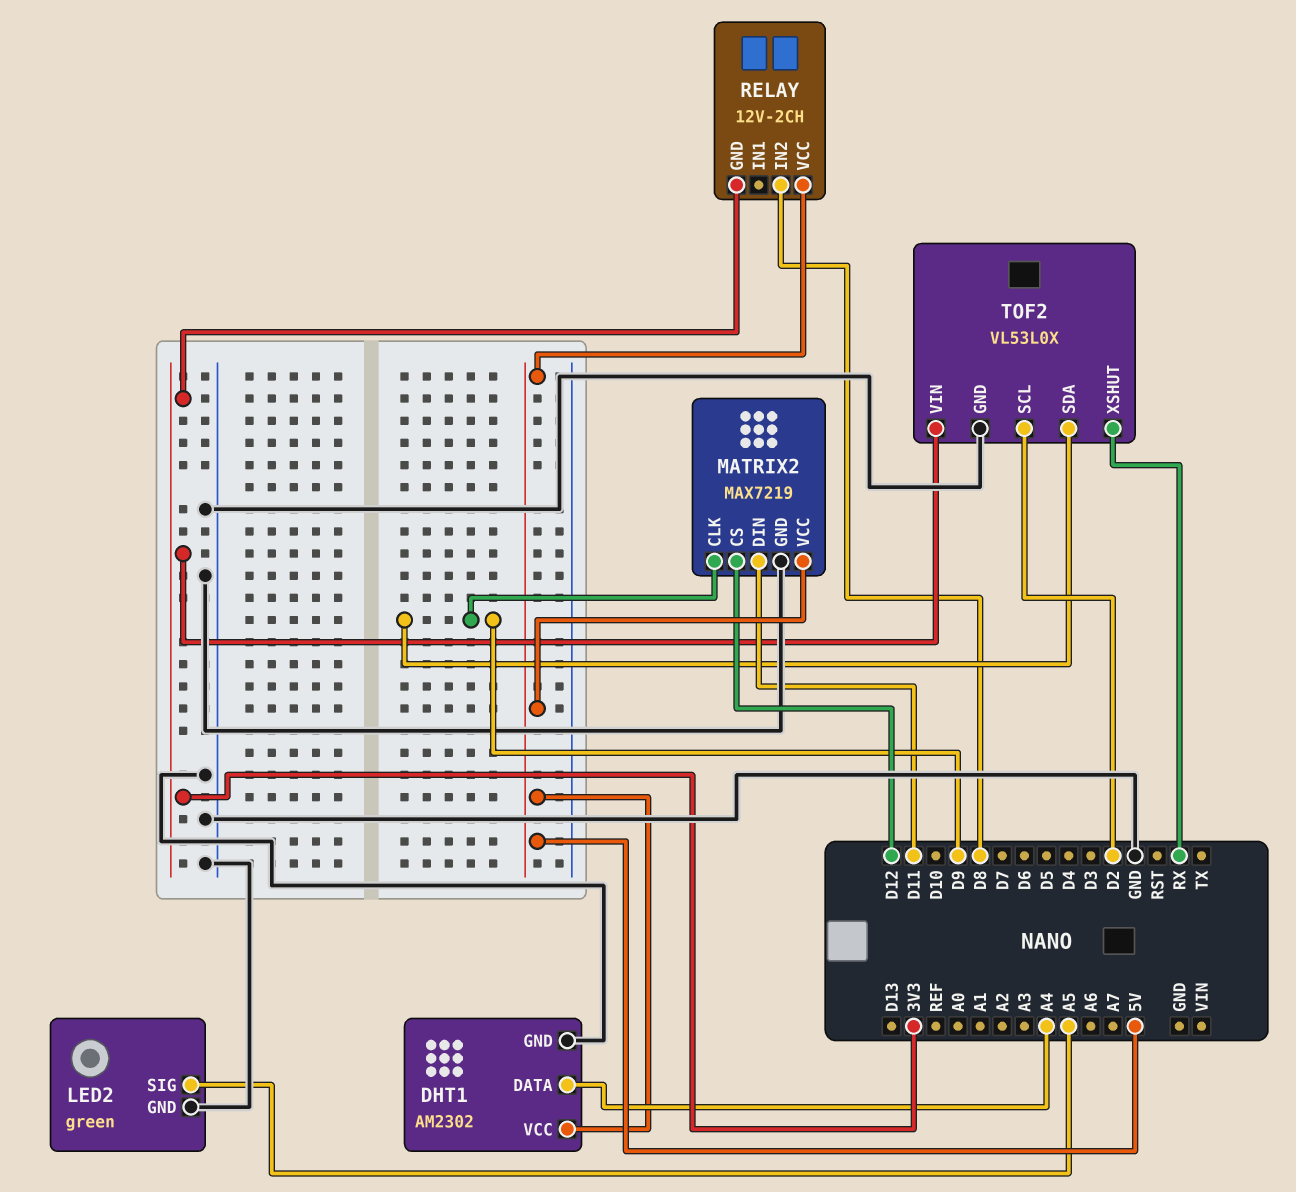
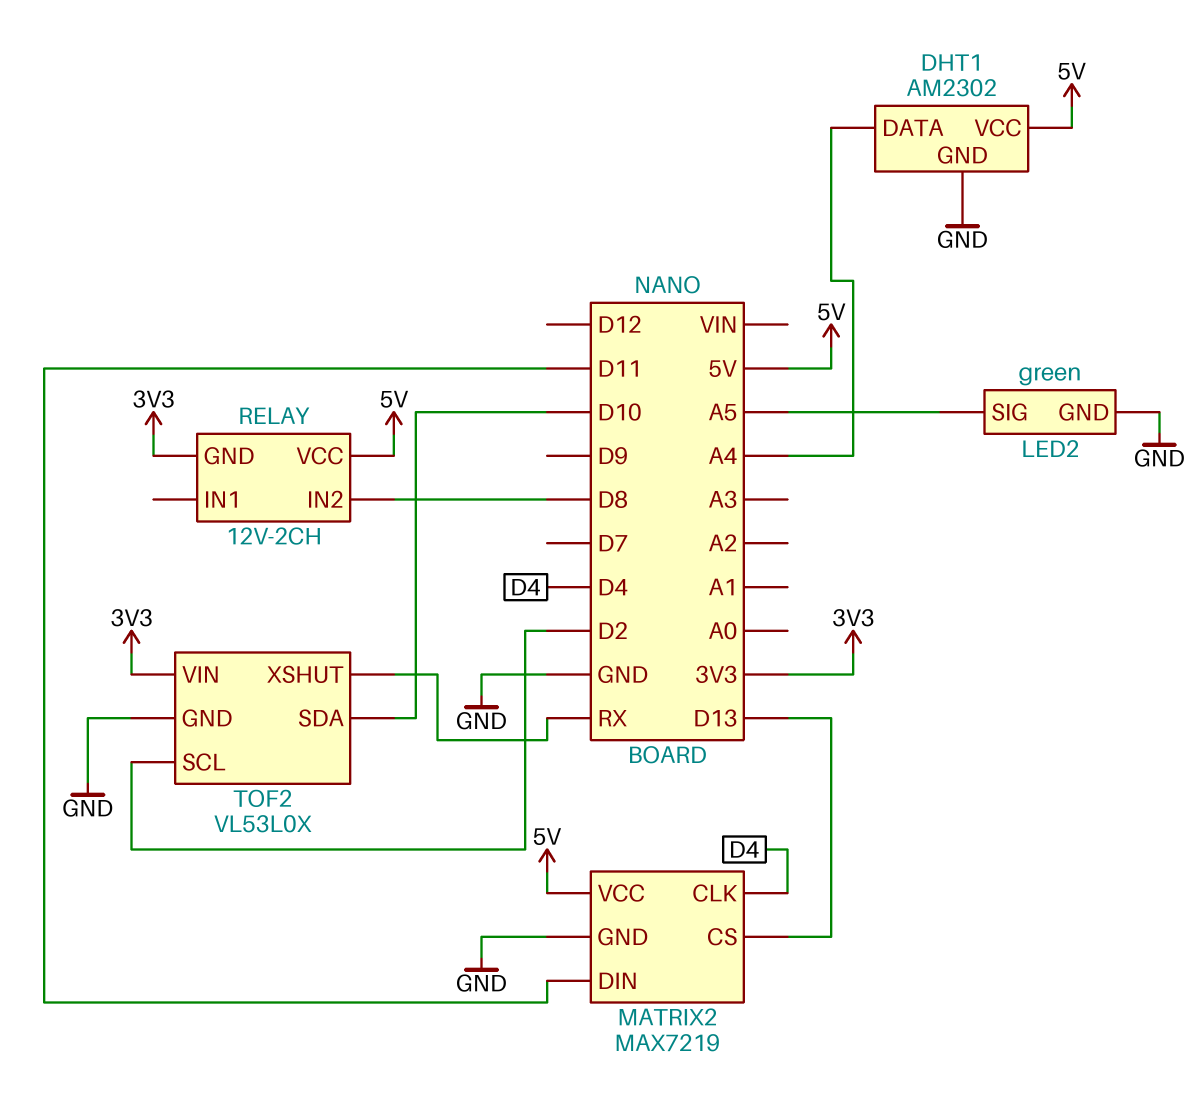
MATRIX2 pin CLK: D9 -> D4
MATRIX2 pin CS: D12 -> D13
TOF2 pin SDA: D9 -> D10

